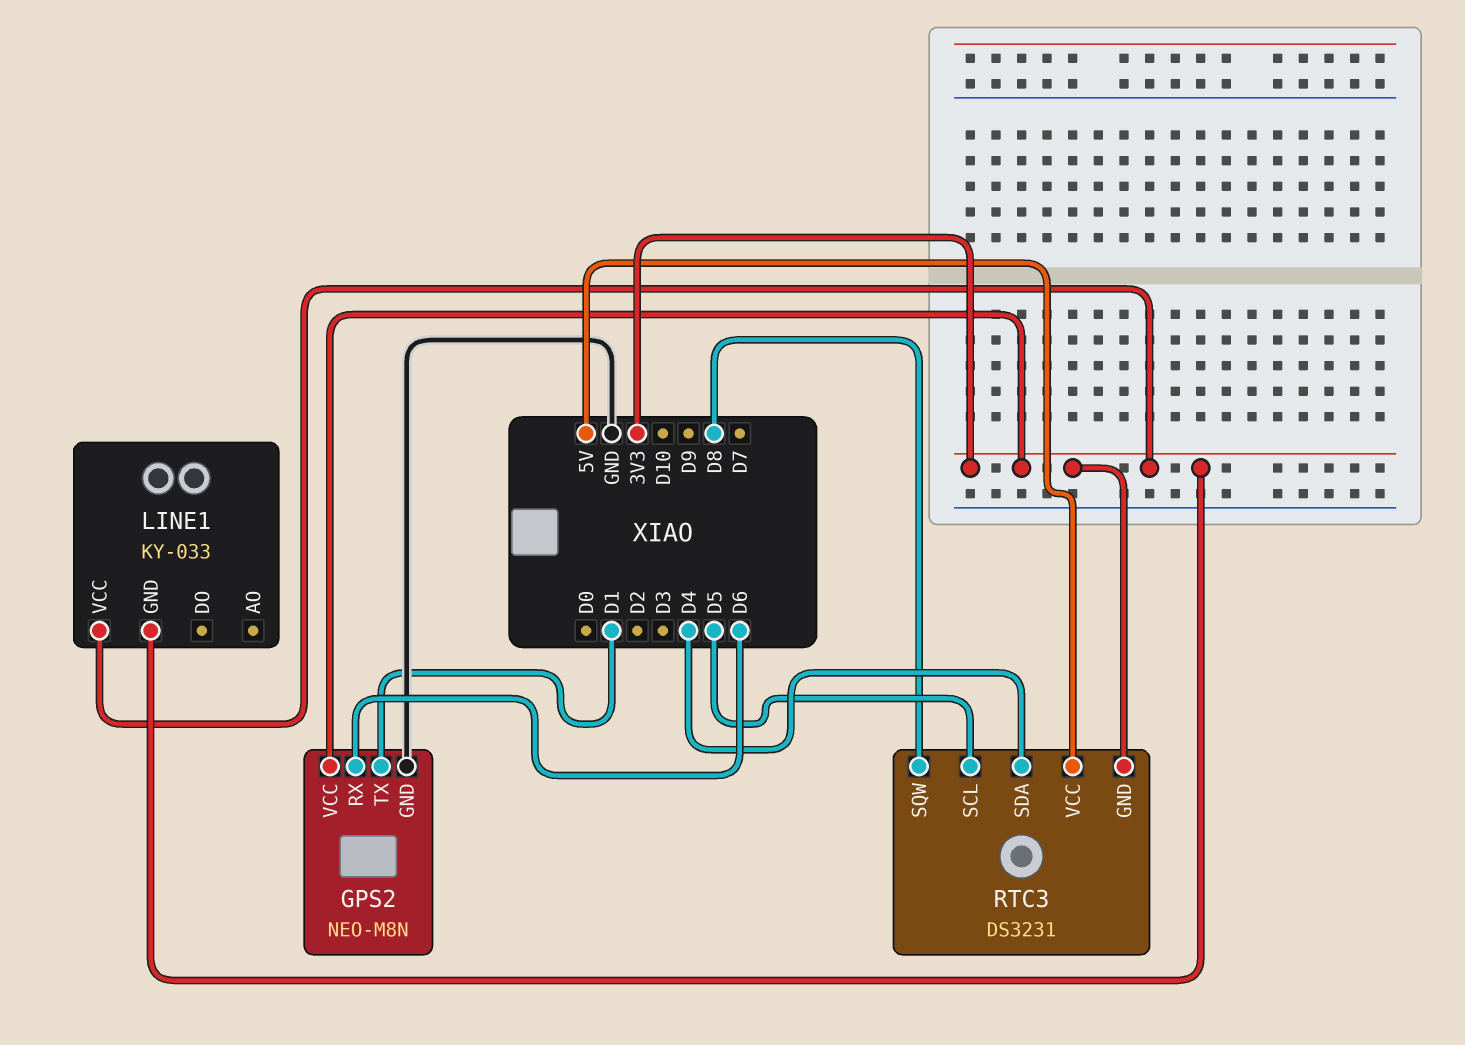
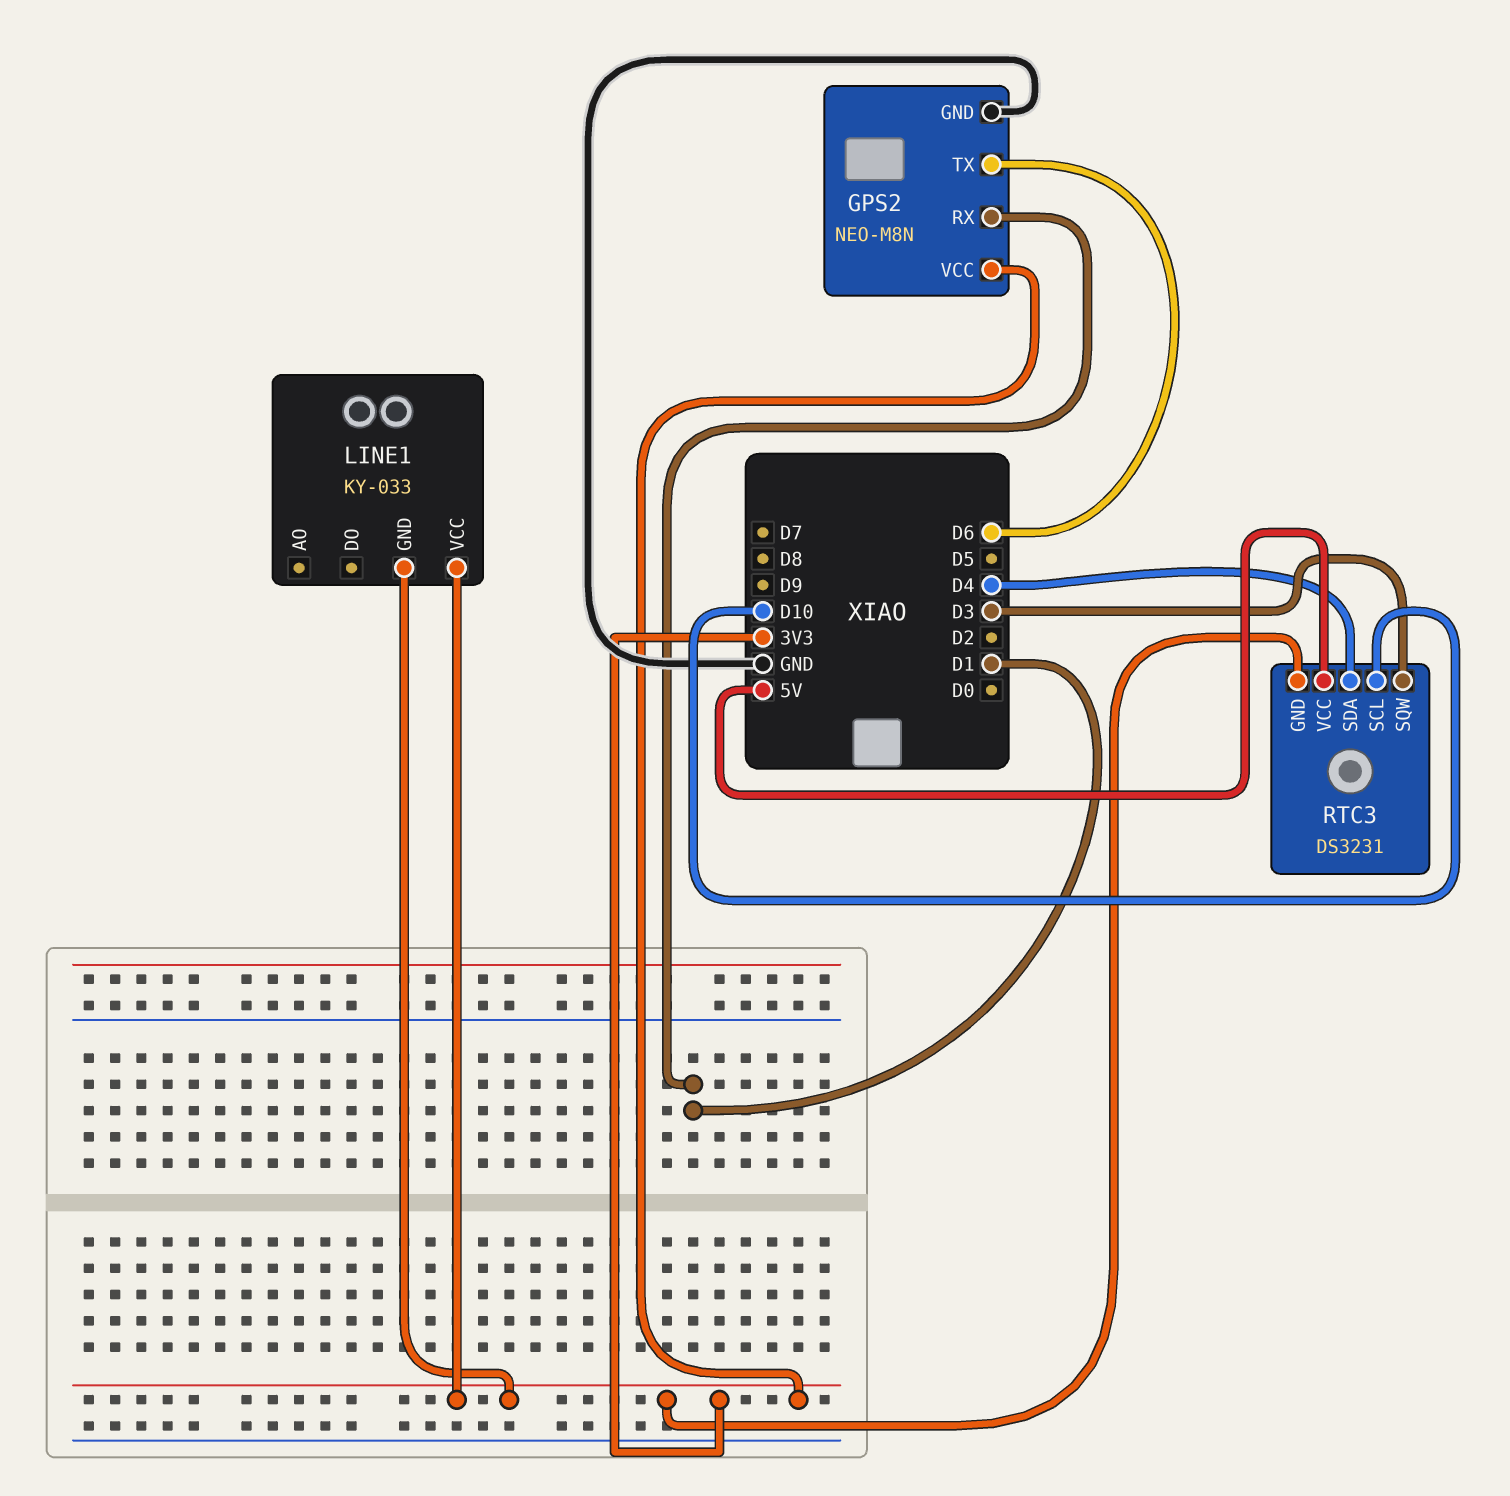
GPS2 pin RX: D6 -> D1
GPS2 pin TX: D1 -> D6
RTC3 pin SCL: D5 -> D10
RTC3 pin SQW: D8 -> D3

